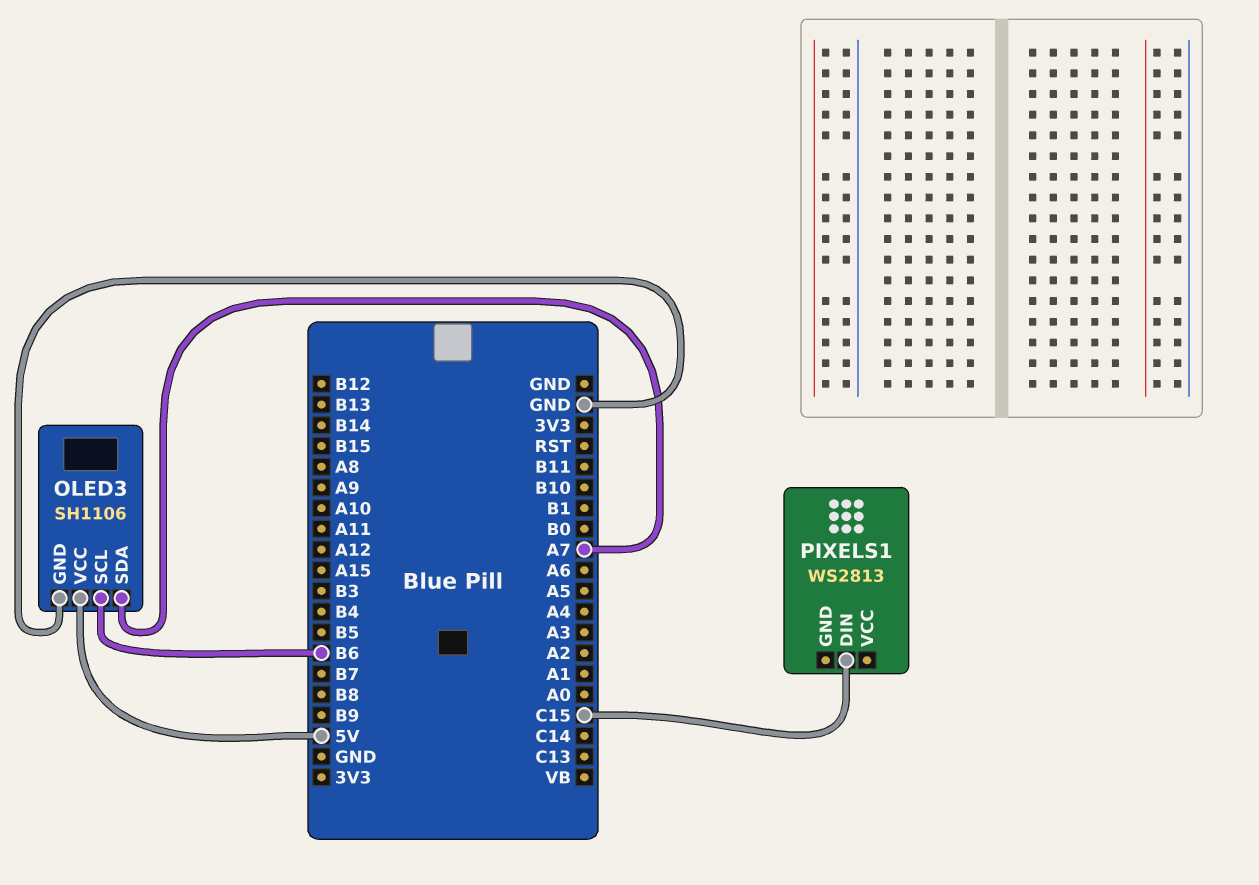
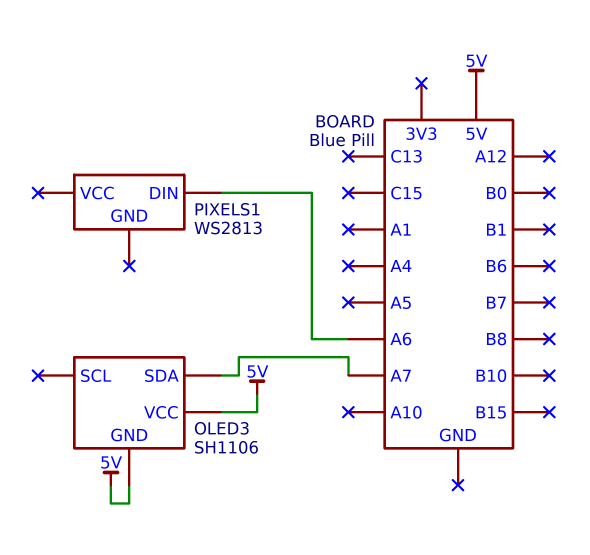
OLED3 pin GND: GND -> 5V
OLED3 pin SCL: B6 -> none
PIXELS1 pin DIN: C15 -> A6

